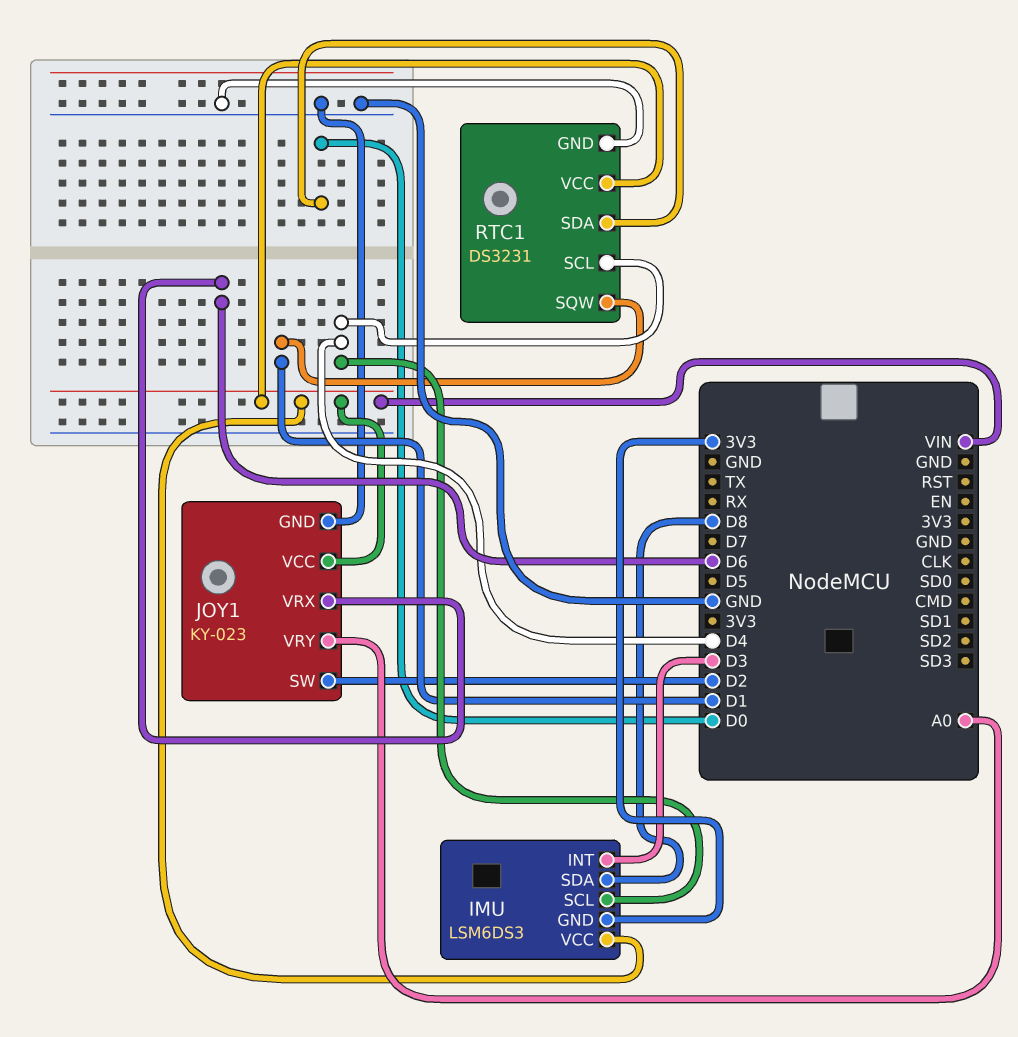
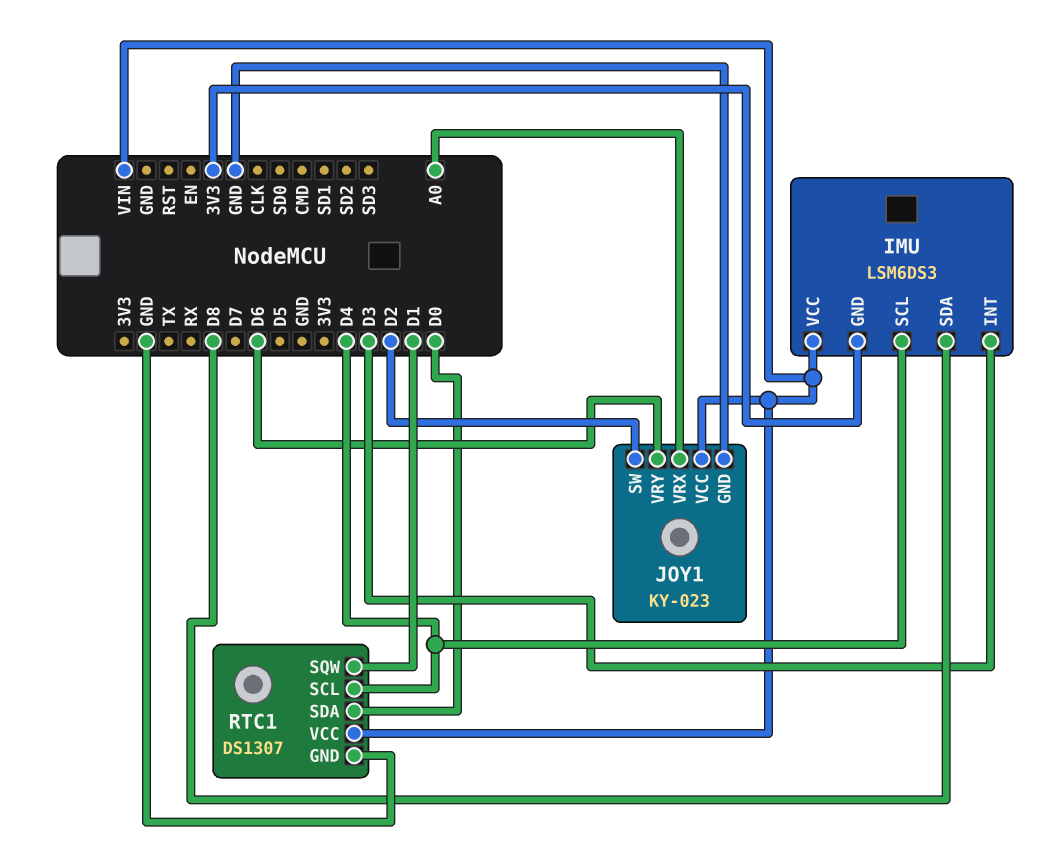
JOY1 pin VRX: D6 -> A0
JOY1 pin VRY: A0 -> D6
RTC1: DS3231 -> DS1307

